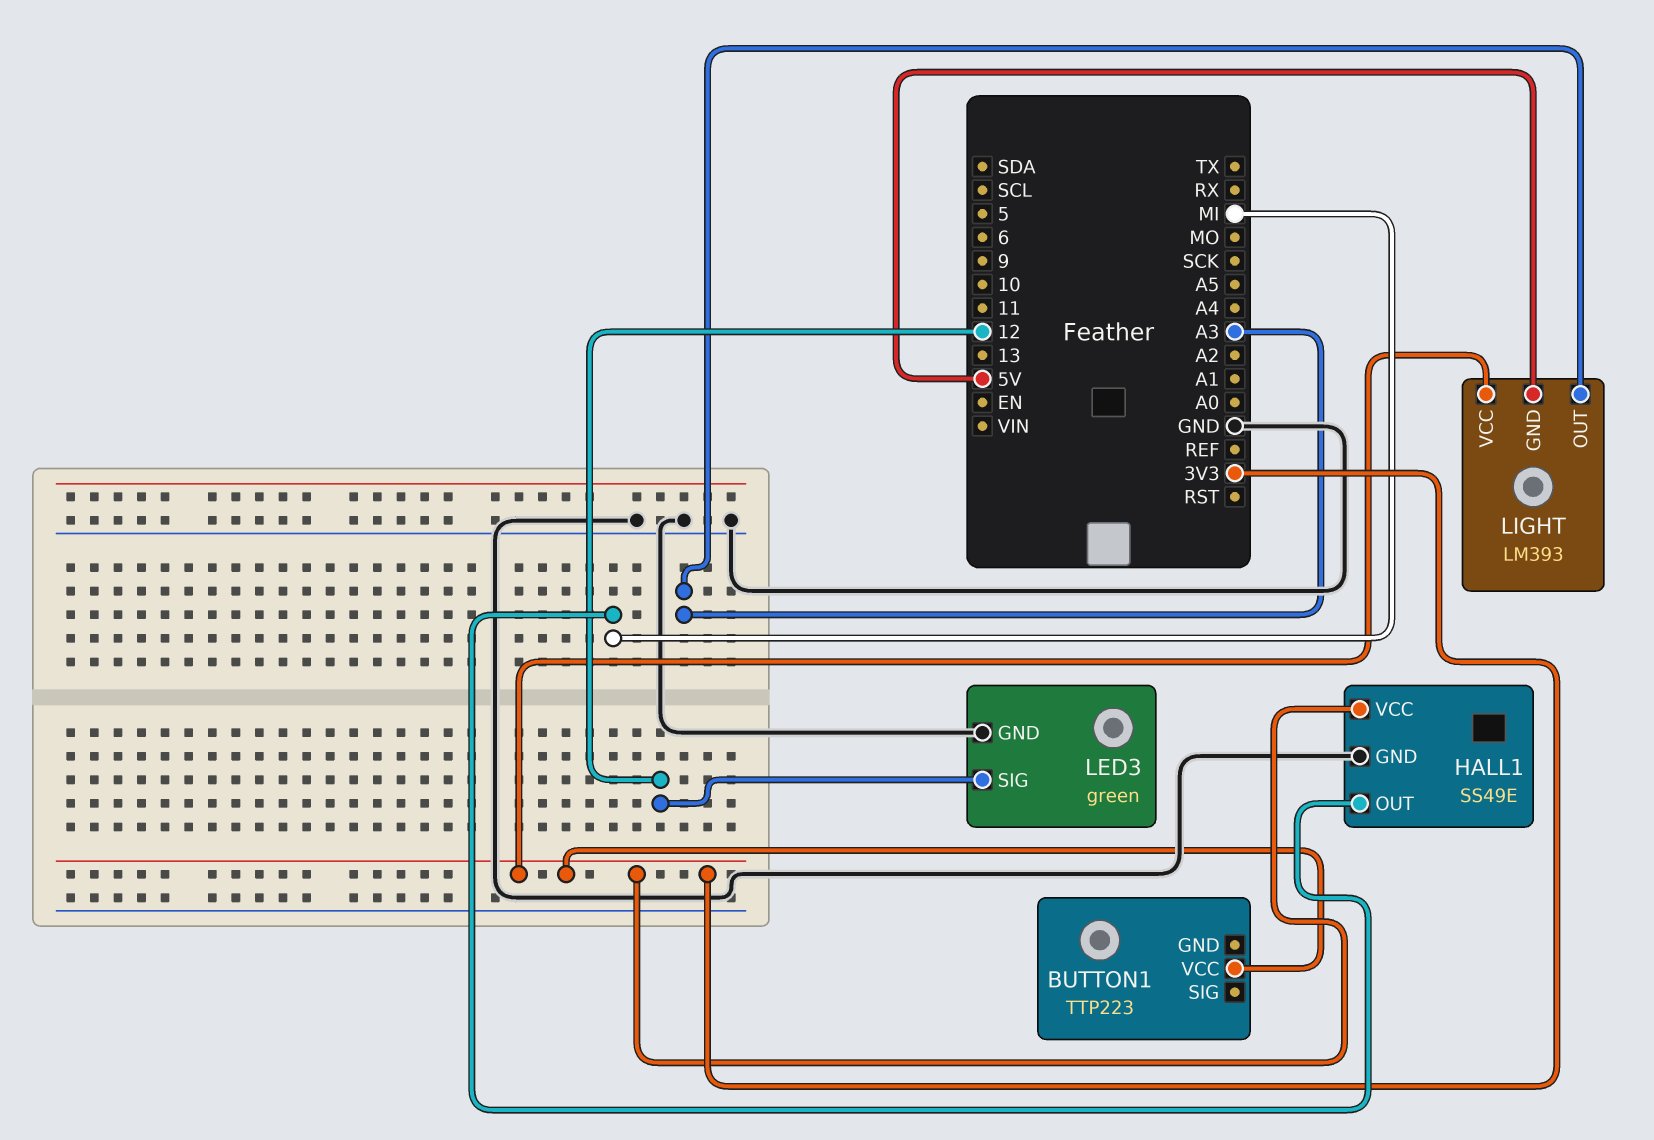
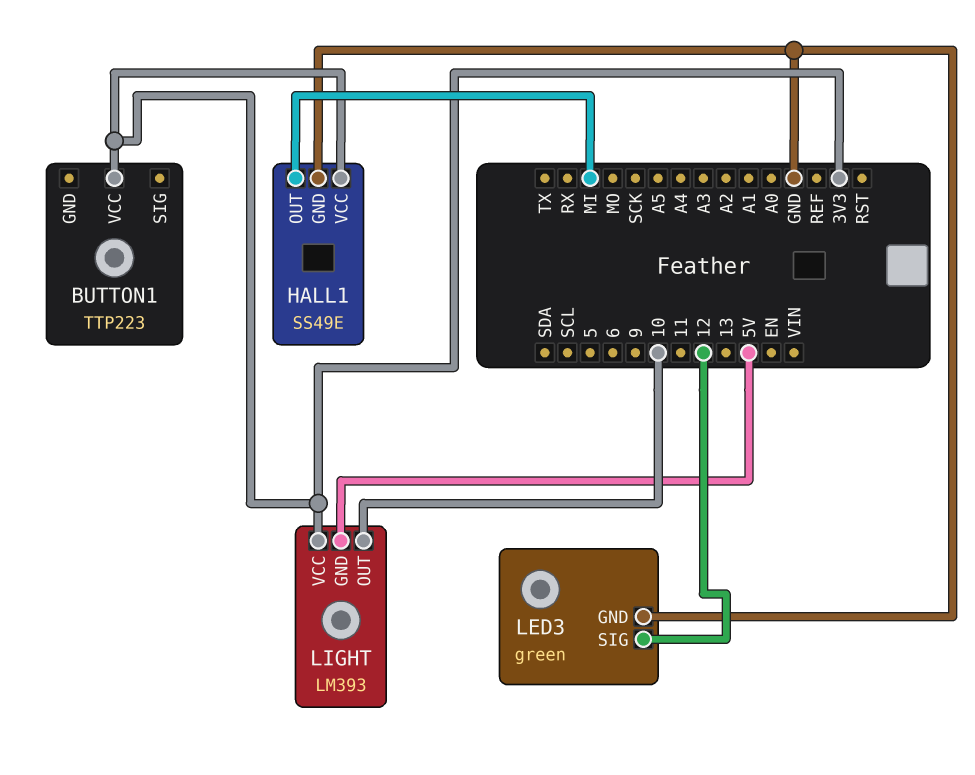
LIGHT pin OUT: A3 -> 10

